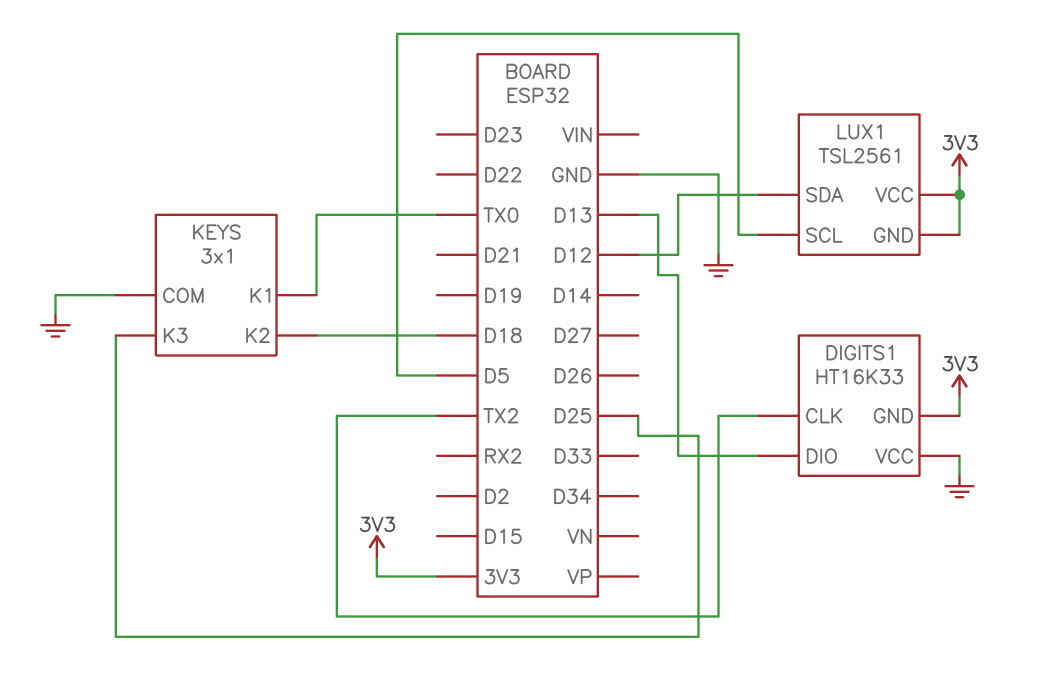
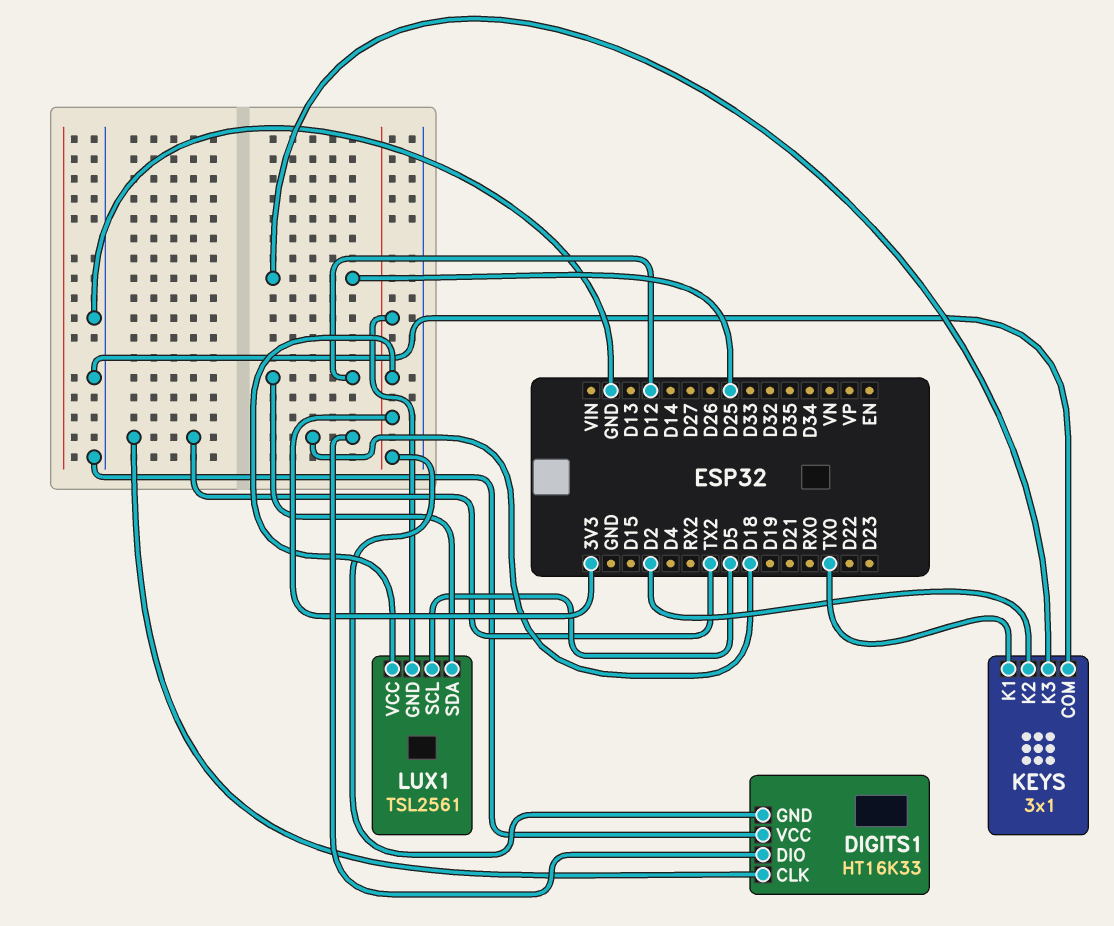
DIGITS1 pin DIO: D13 -> D18
KEYS pin K2: D18 -> D2

